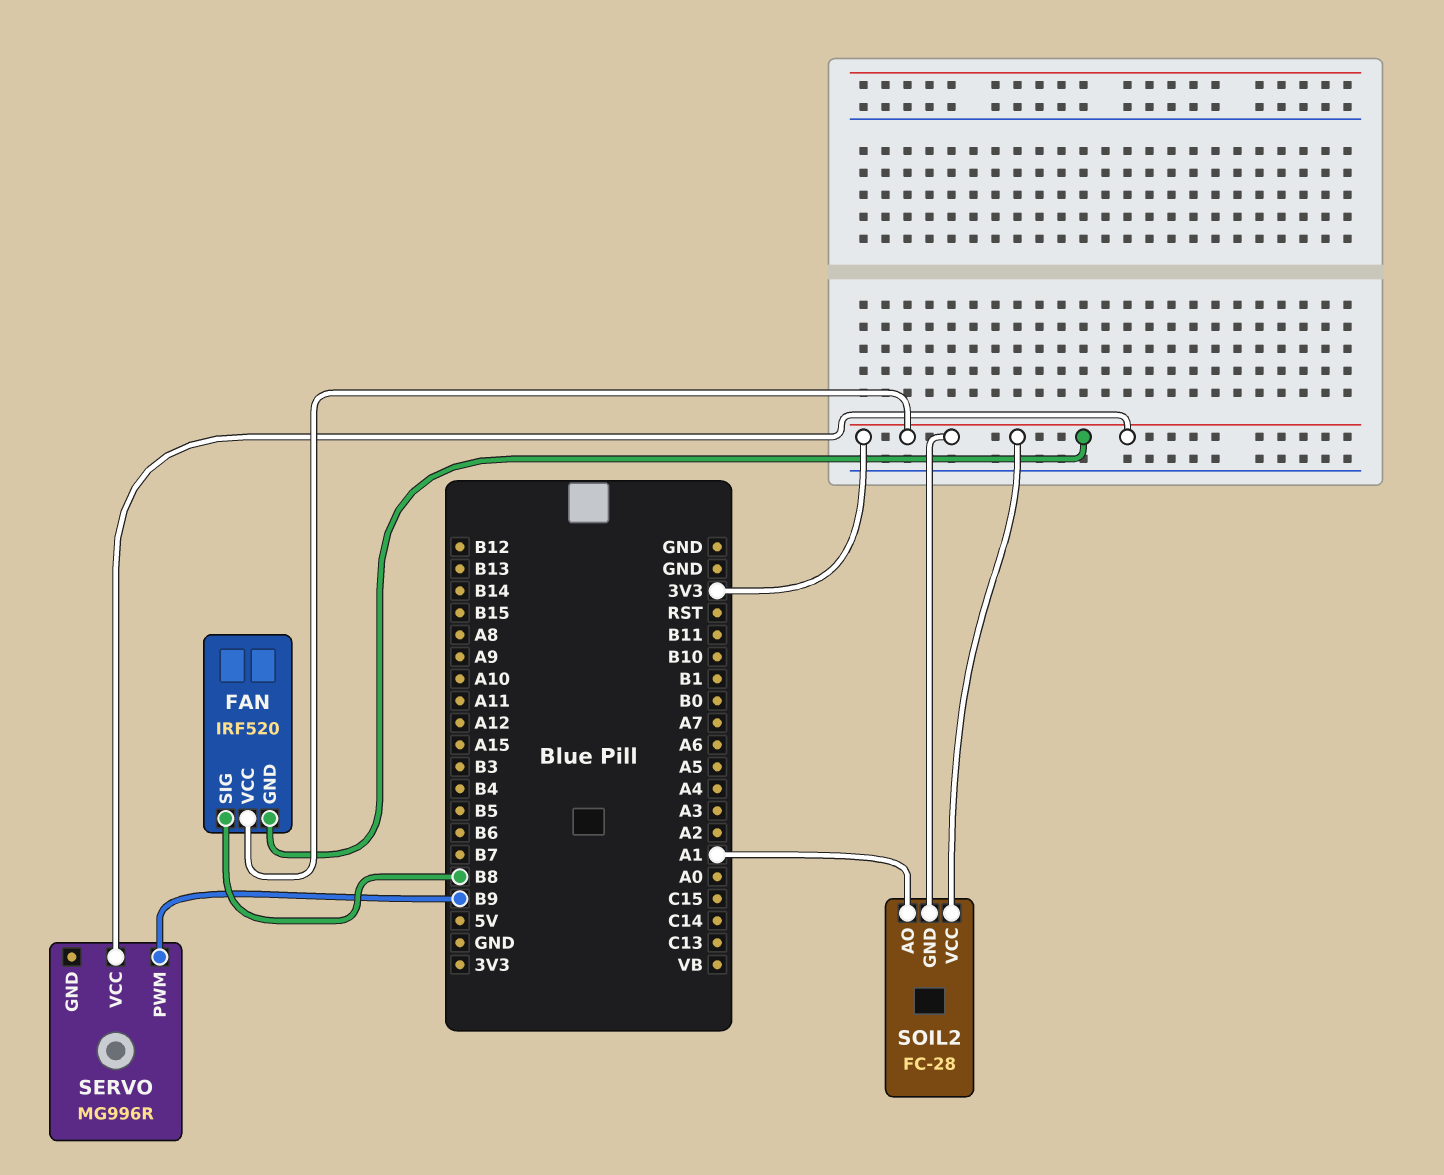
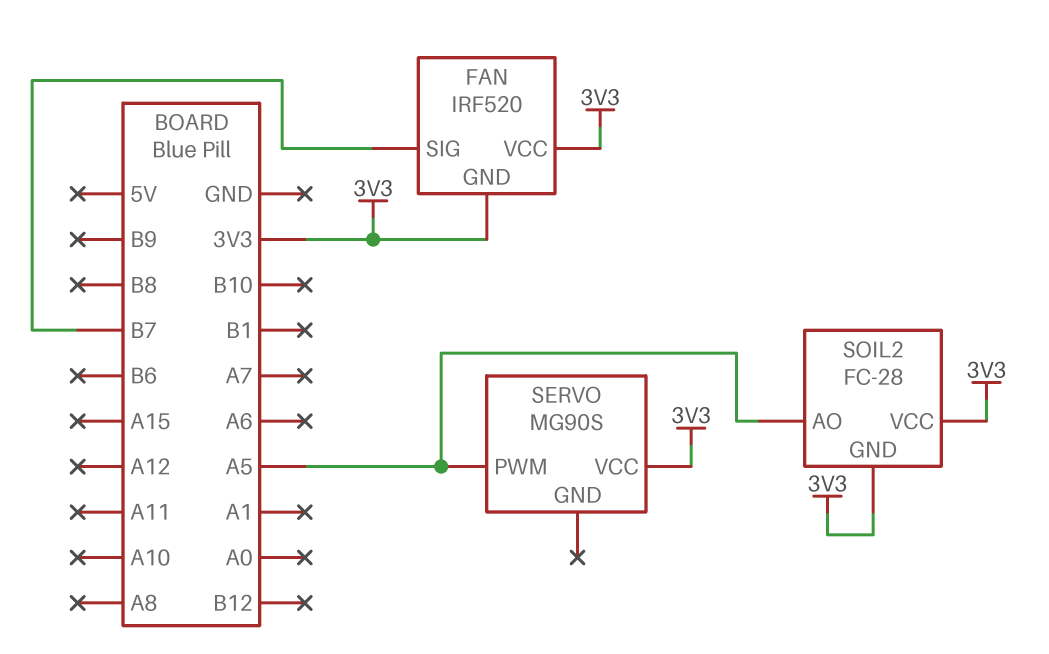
FAN pin SIG: B8 -> B7
SERVO: MG996R -> MG90S
SERVO pin PWM: B9 -> A5
SOIL2 pin AO: A1 -> A5

